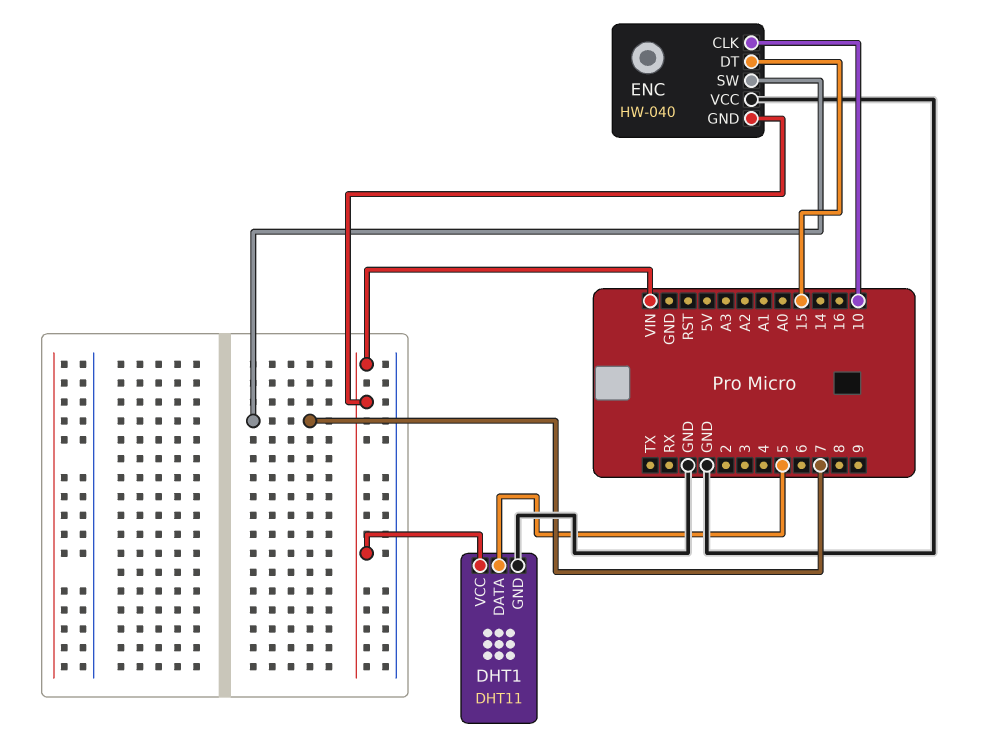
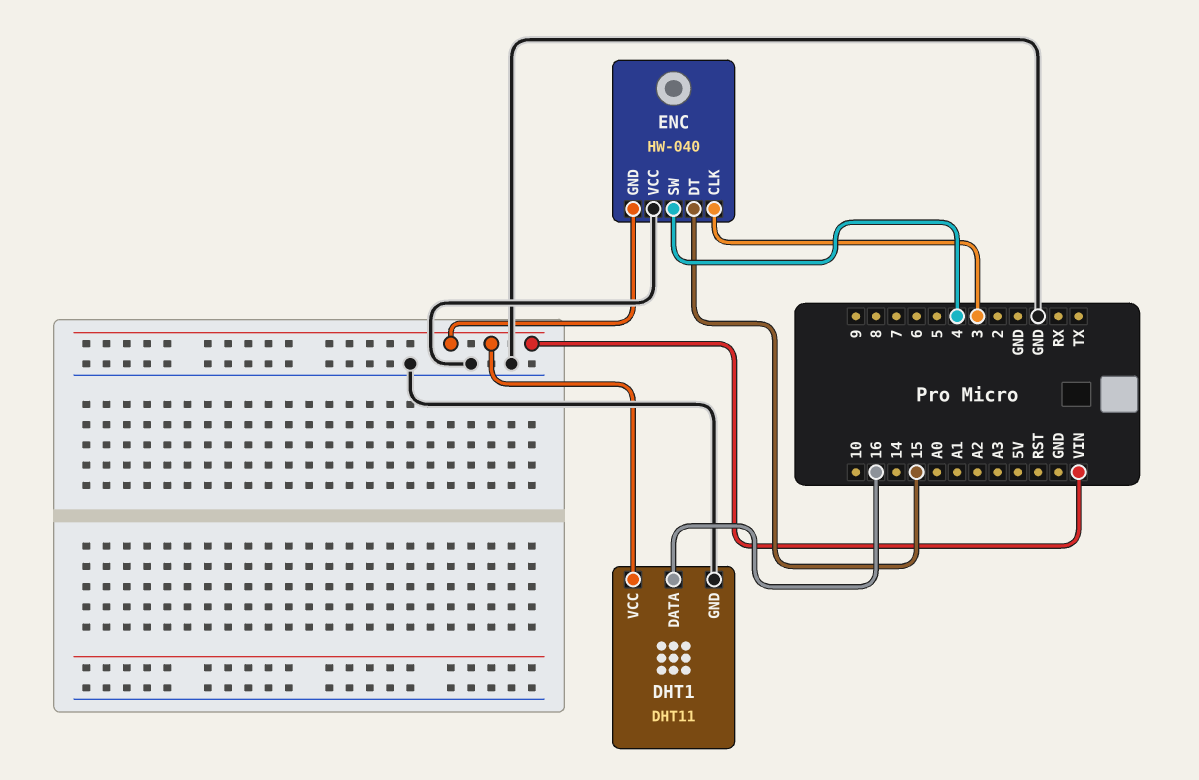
DHT1 pin DATA: 5 -> 16
ENC pin CLK: 10 -> 3
ENC pin SW: 7 -> 4

